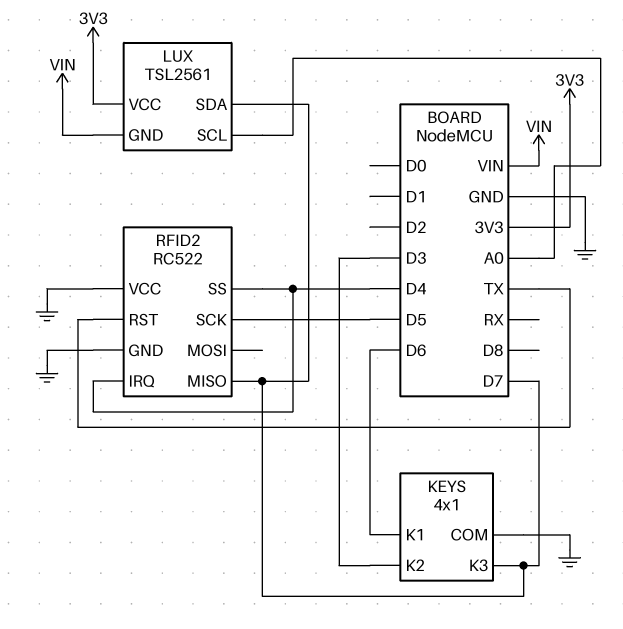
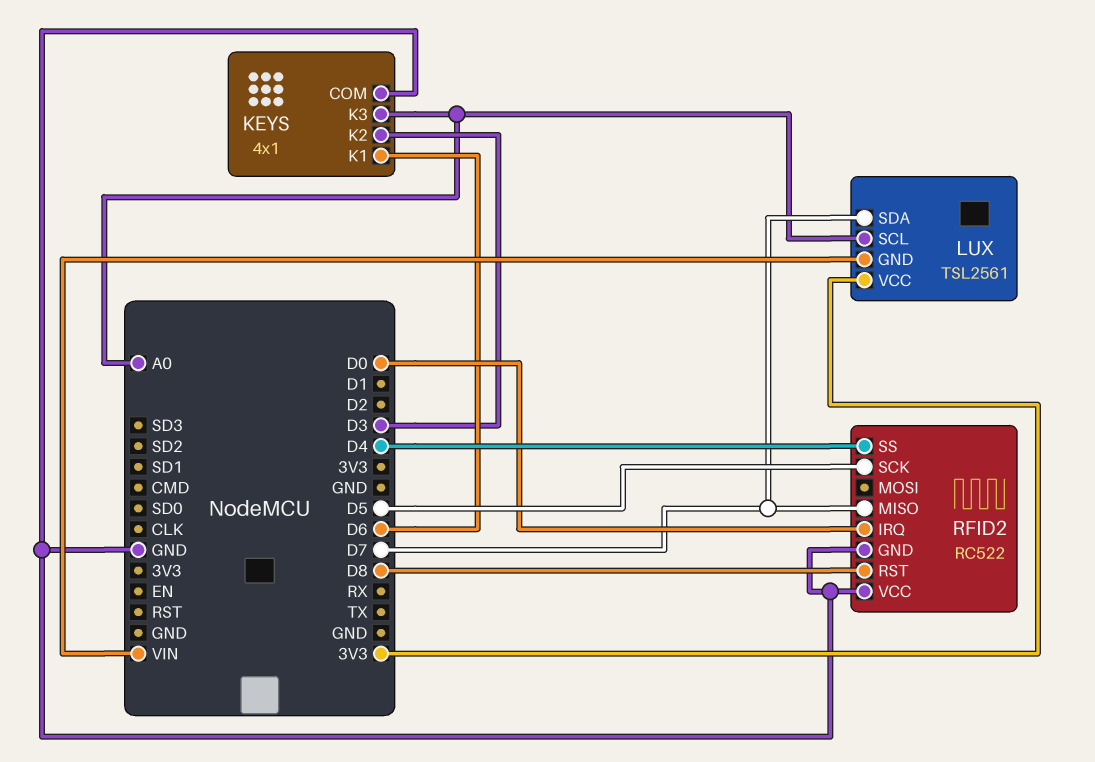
KEYS pin K3: D7 -> A0
RFID2 pin IRQ: D4 -> D0
RFID2 pin RST: TX -> D8

